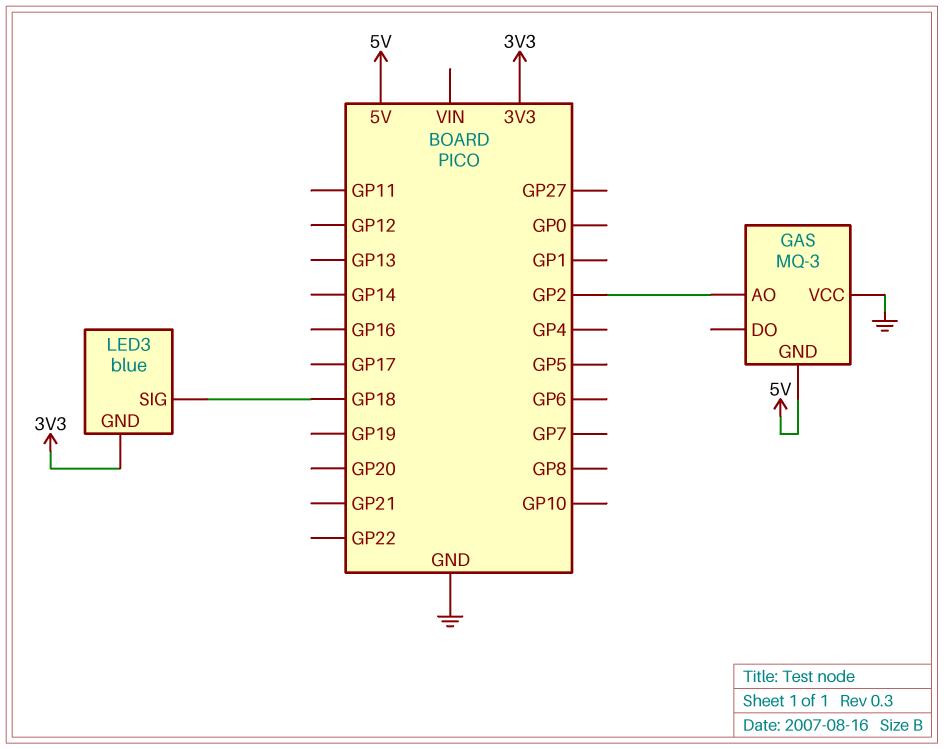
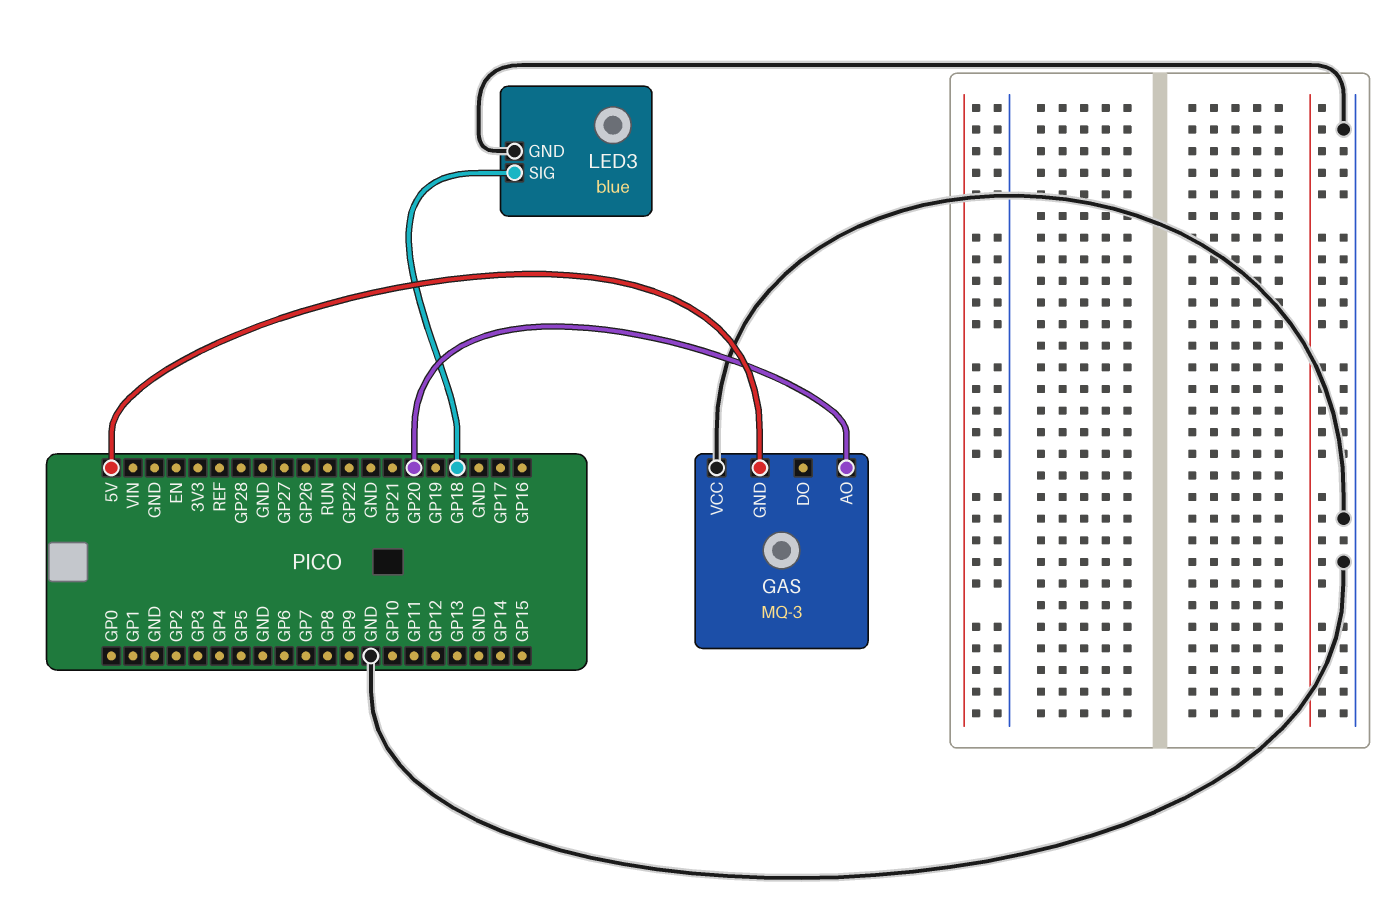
GAS pin AO: GP2 -> GP20
LED3 pin GND: 3V3 -> GND

